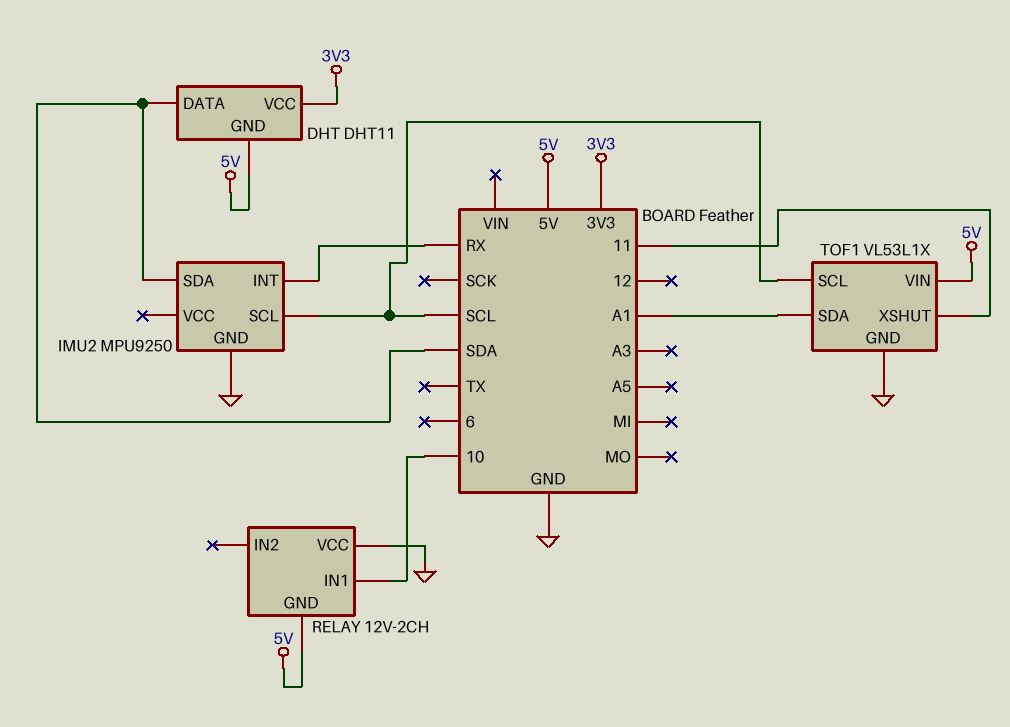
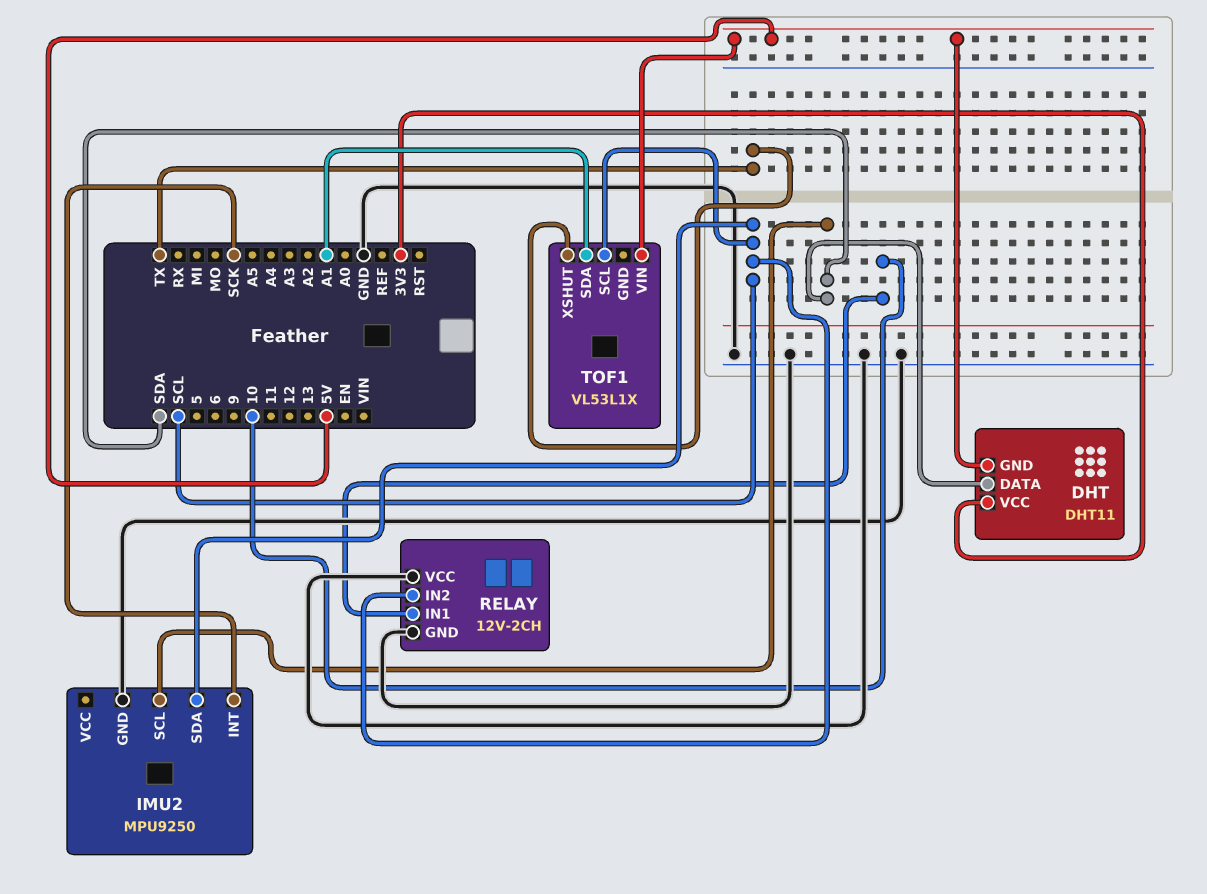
IMU2 pin INT: RX -> SCK
IMU2 pin SCL: SCL -> SDA
IMU2 pin SDA: SDA -> SCL
RELAY pin GND: 5V -> GND
RELAY pin IN2: none -> SCL
TOF1 pin GND: GND -> none
TOF1 pin XSHUT: 11 -> TX

